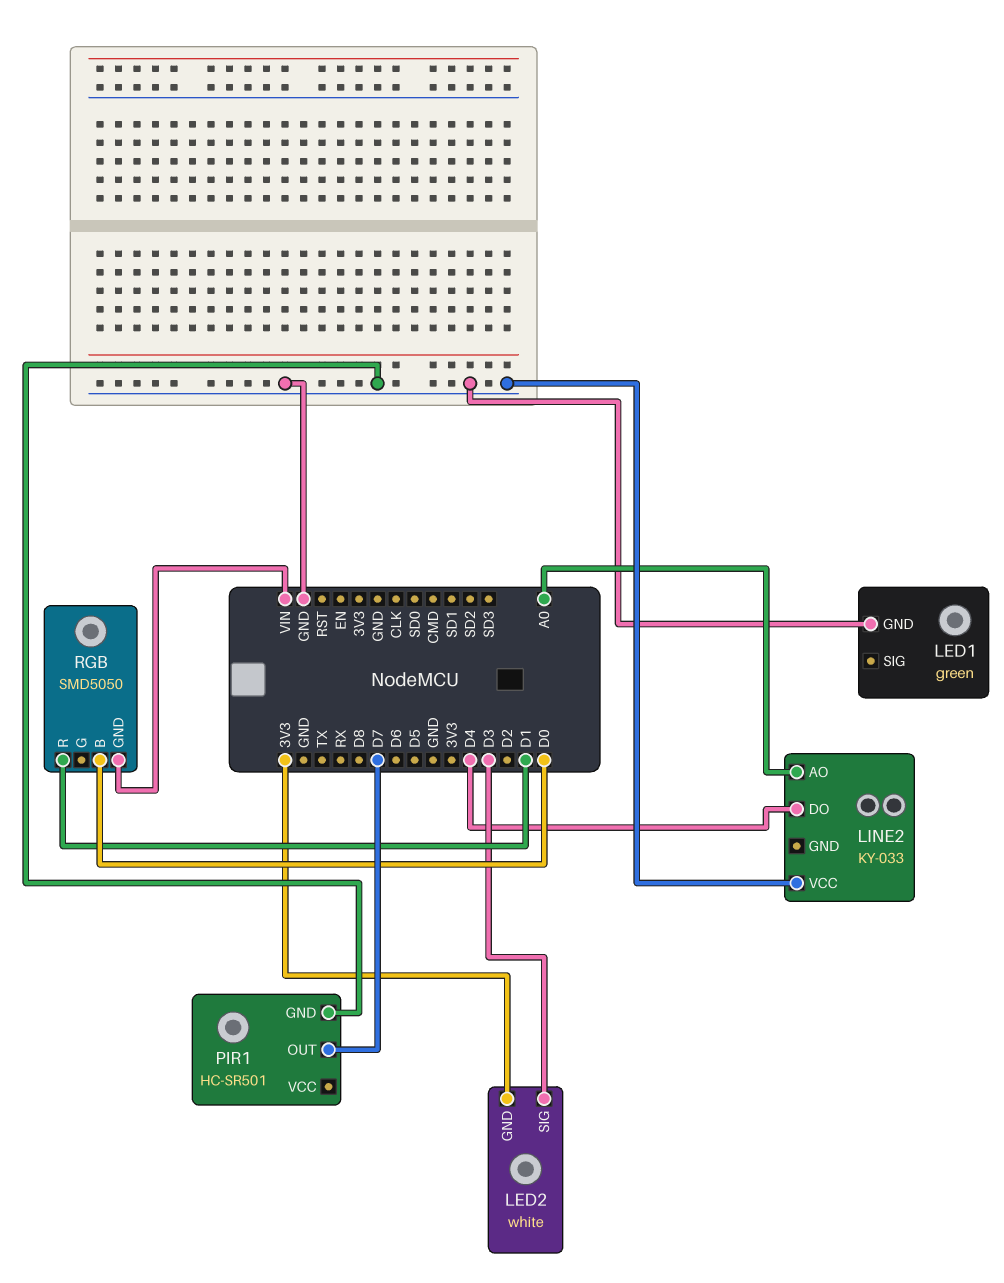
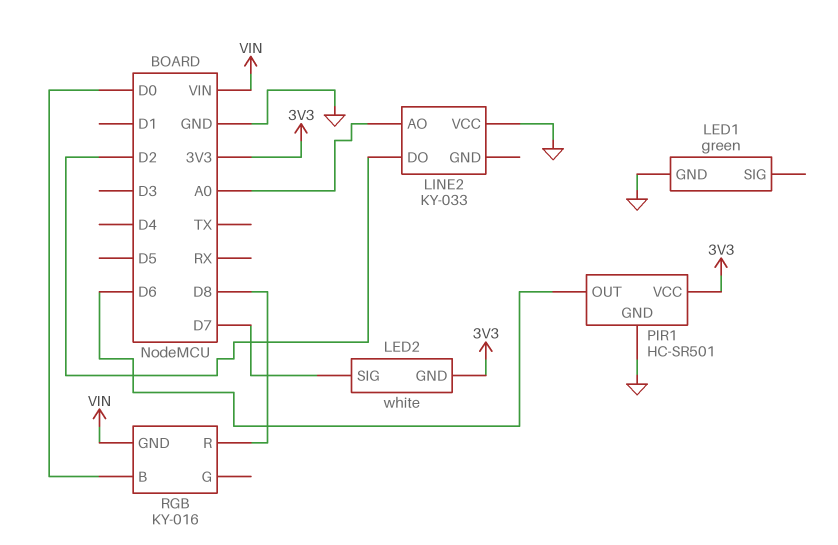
LED2 pin SIG: D3 -> D7
LINE2 pin DO: D4 -> D2
PIR1 pin OUT: D7 -> D6
PIR1 pin VCC: none -> 3V3
RGB: SMD5050 -> KY-016
RGB pin R: D1 -> D8

